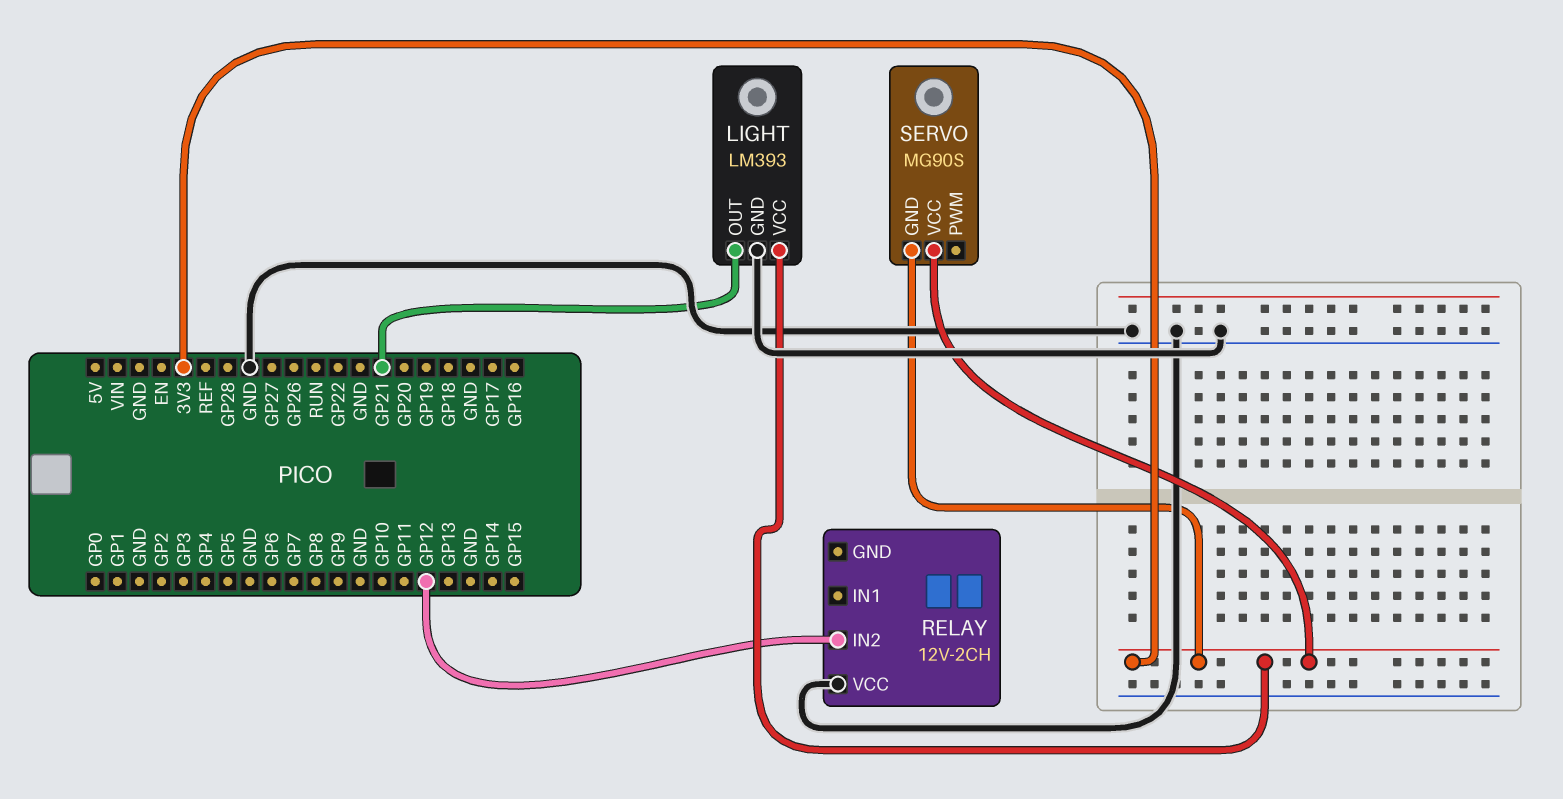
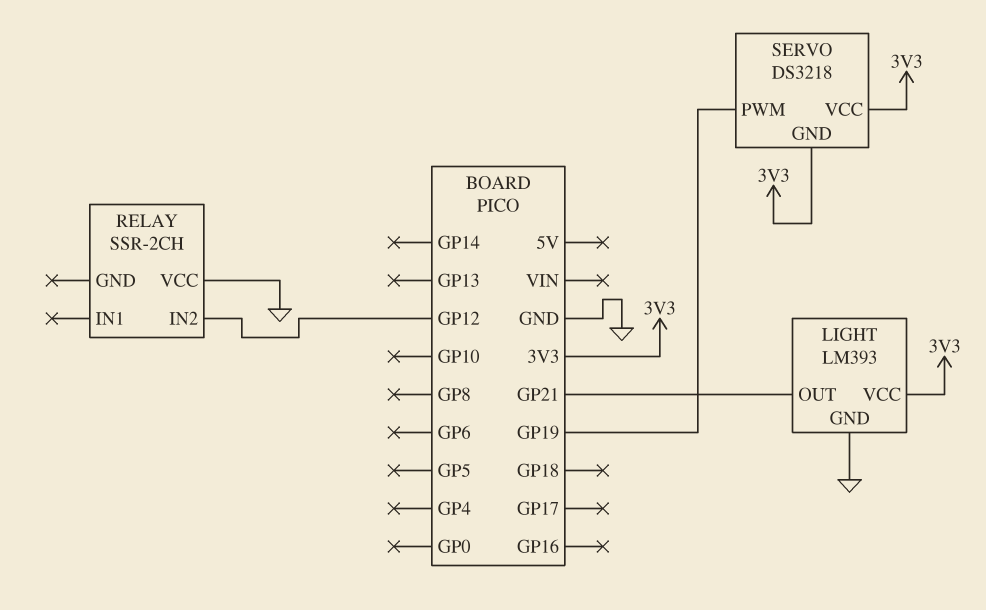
RELAY: 12V-2CH -> SSR-2CH
SERVO: MG90S -> DS3218
SERVO pin PWM: none -> GP19

